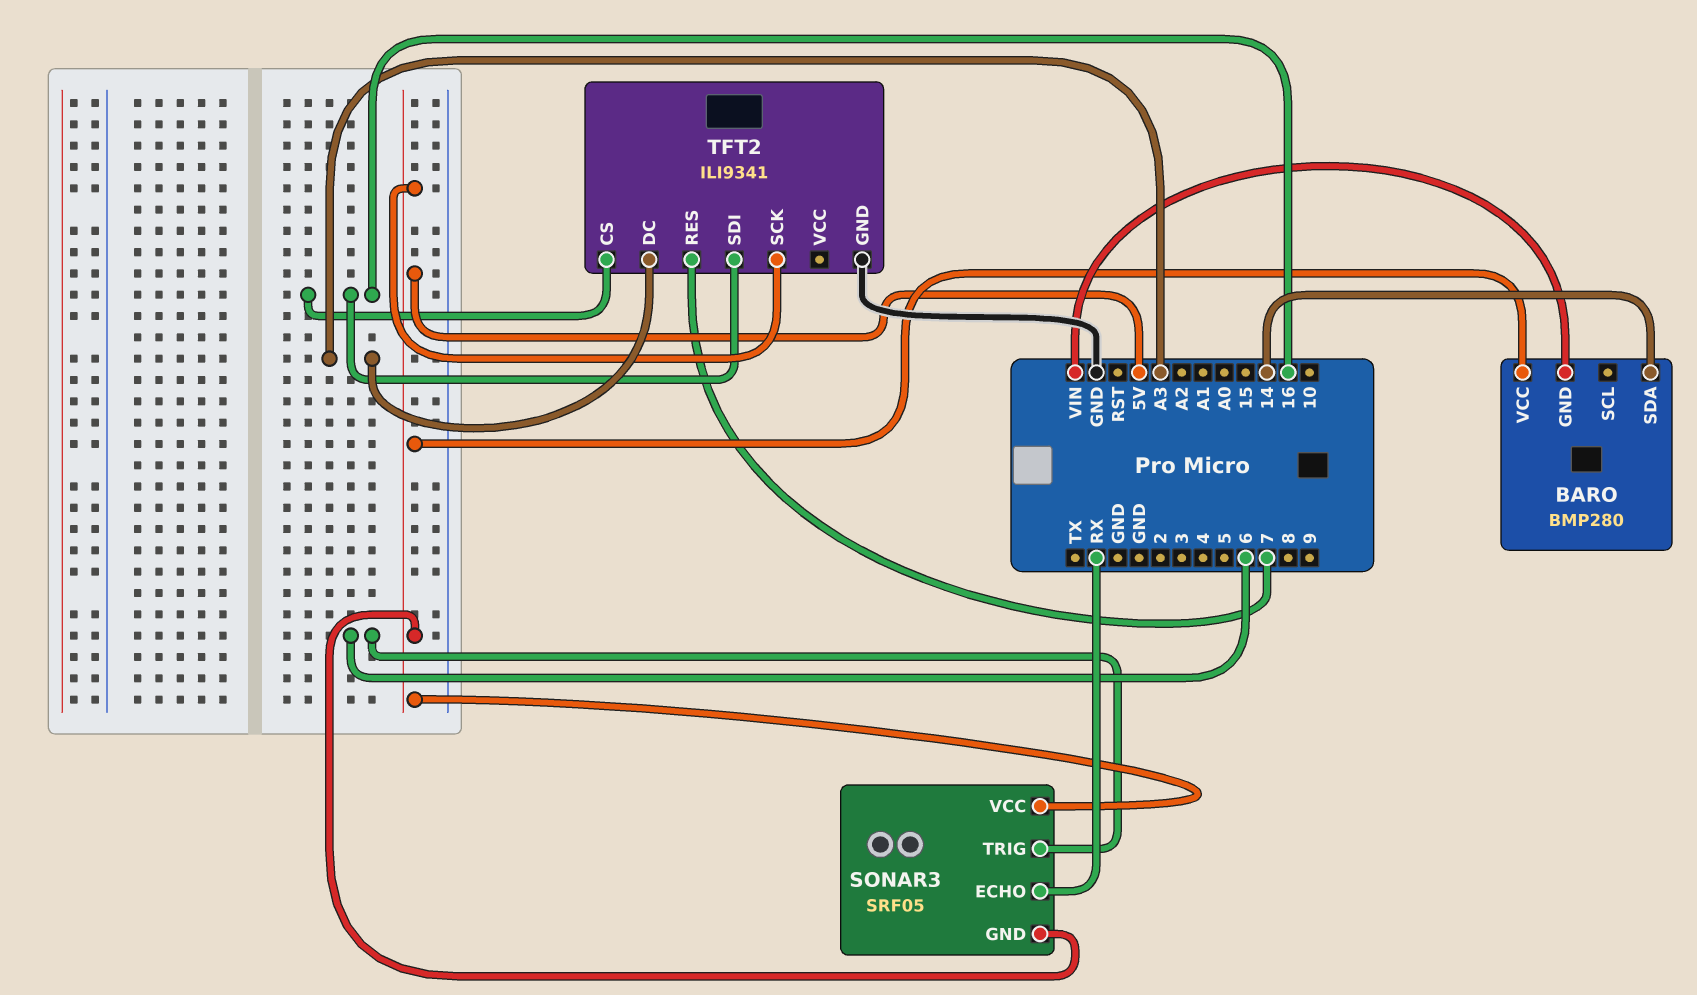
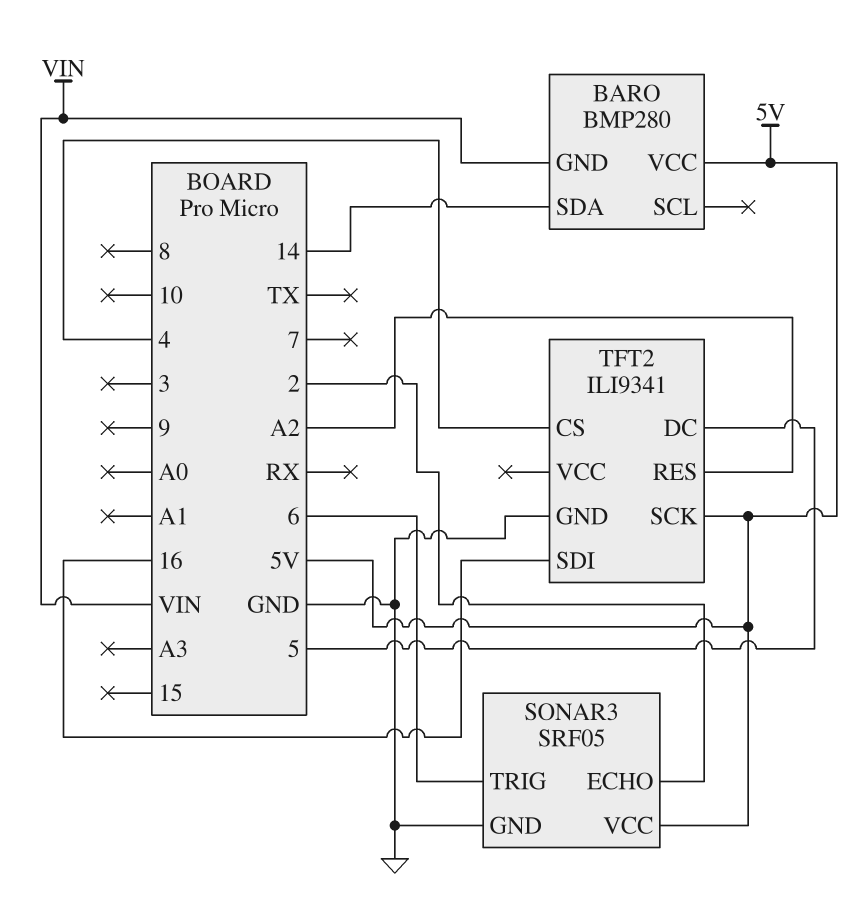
SONAR3 pin ECHO: RX -> 2
SONAR3 pin GND: 5V -> GND
TFT2 pin CS: 16 -> 4
TFT2 pin DC: A3 -> 5
TFT2 pin RES: 7 -> A2

